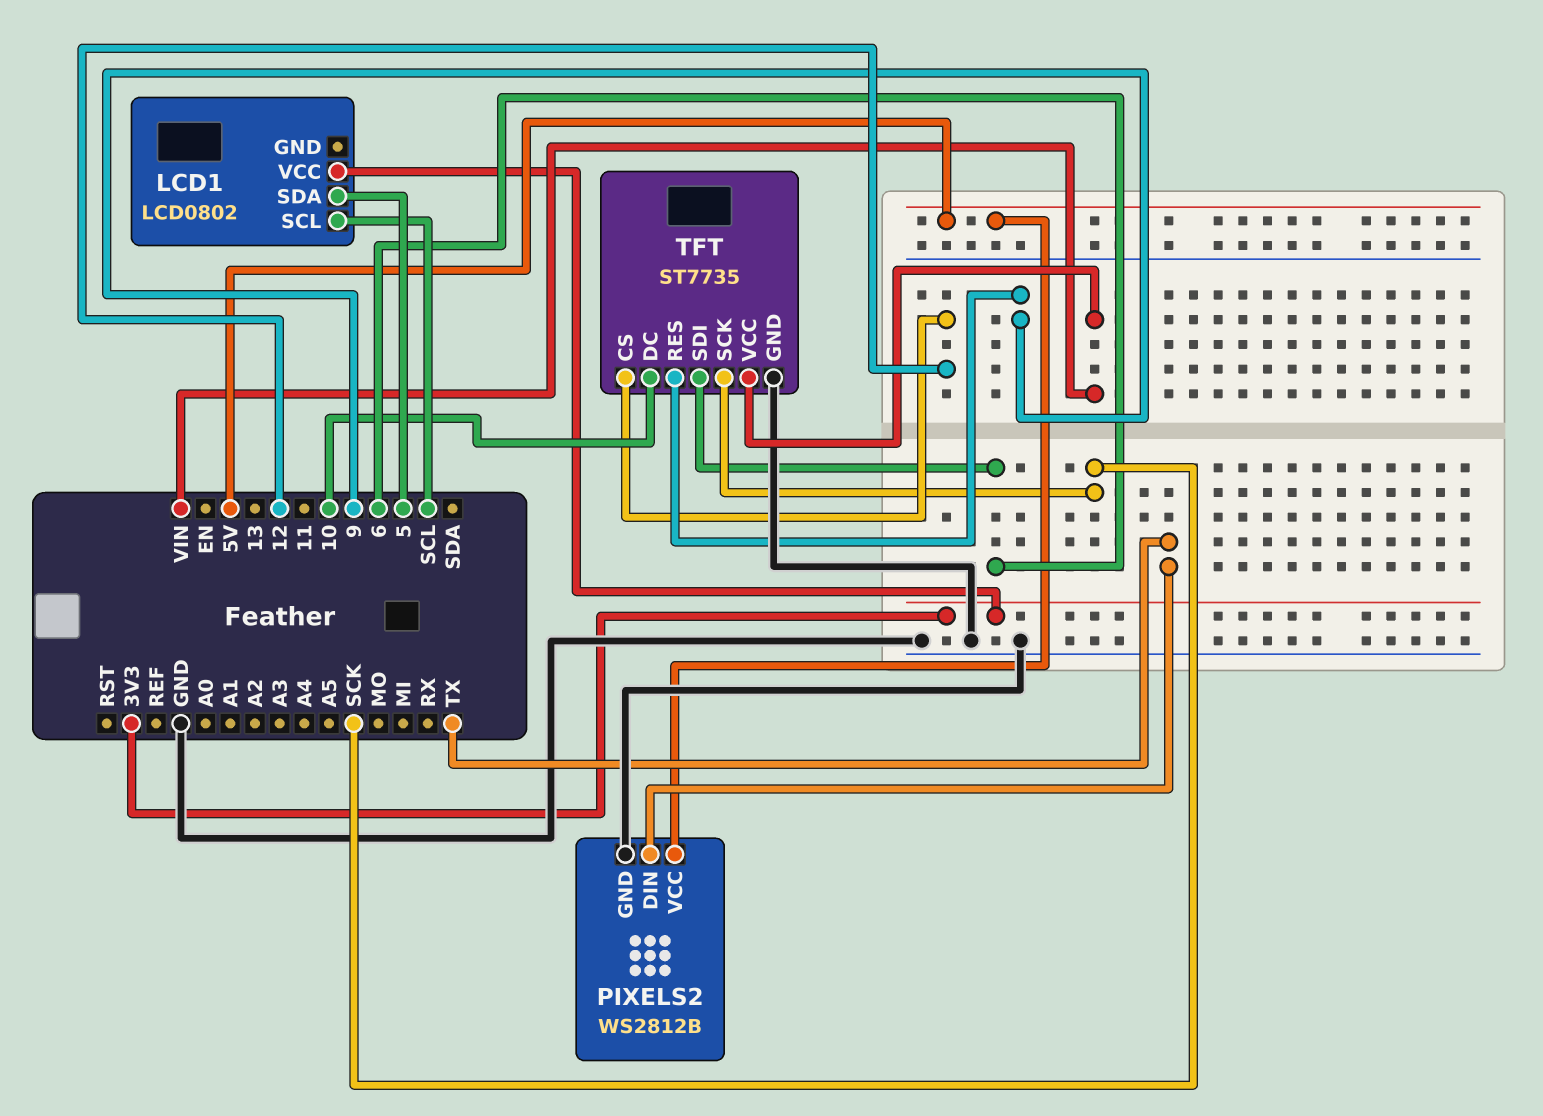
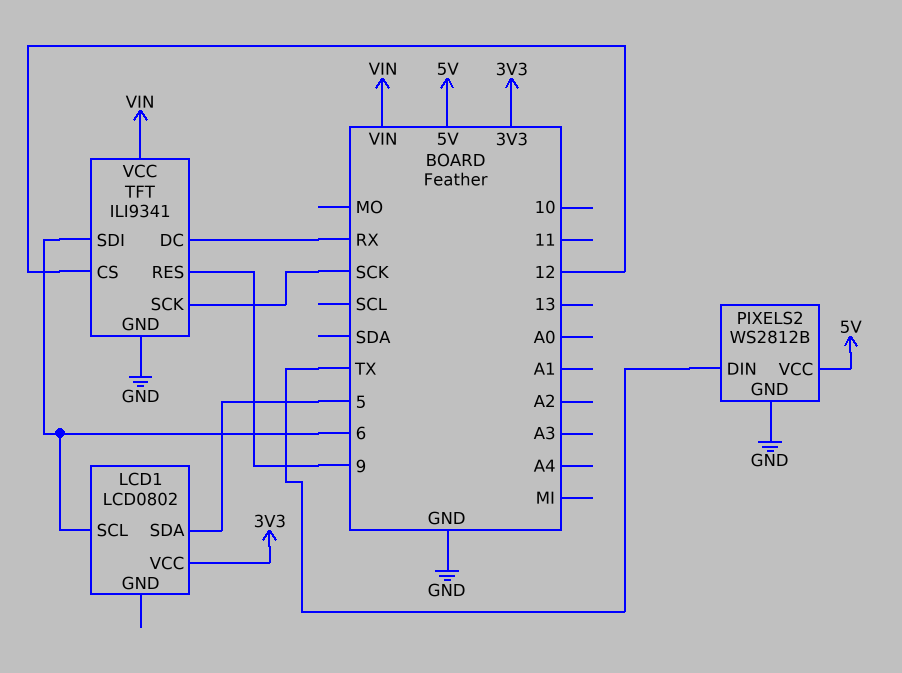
LCD1 pin SCL: SCL -> 6
TFT: ST7735 -> ILI9341
TFT pin DC: 10 -> RX

